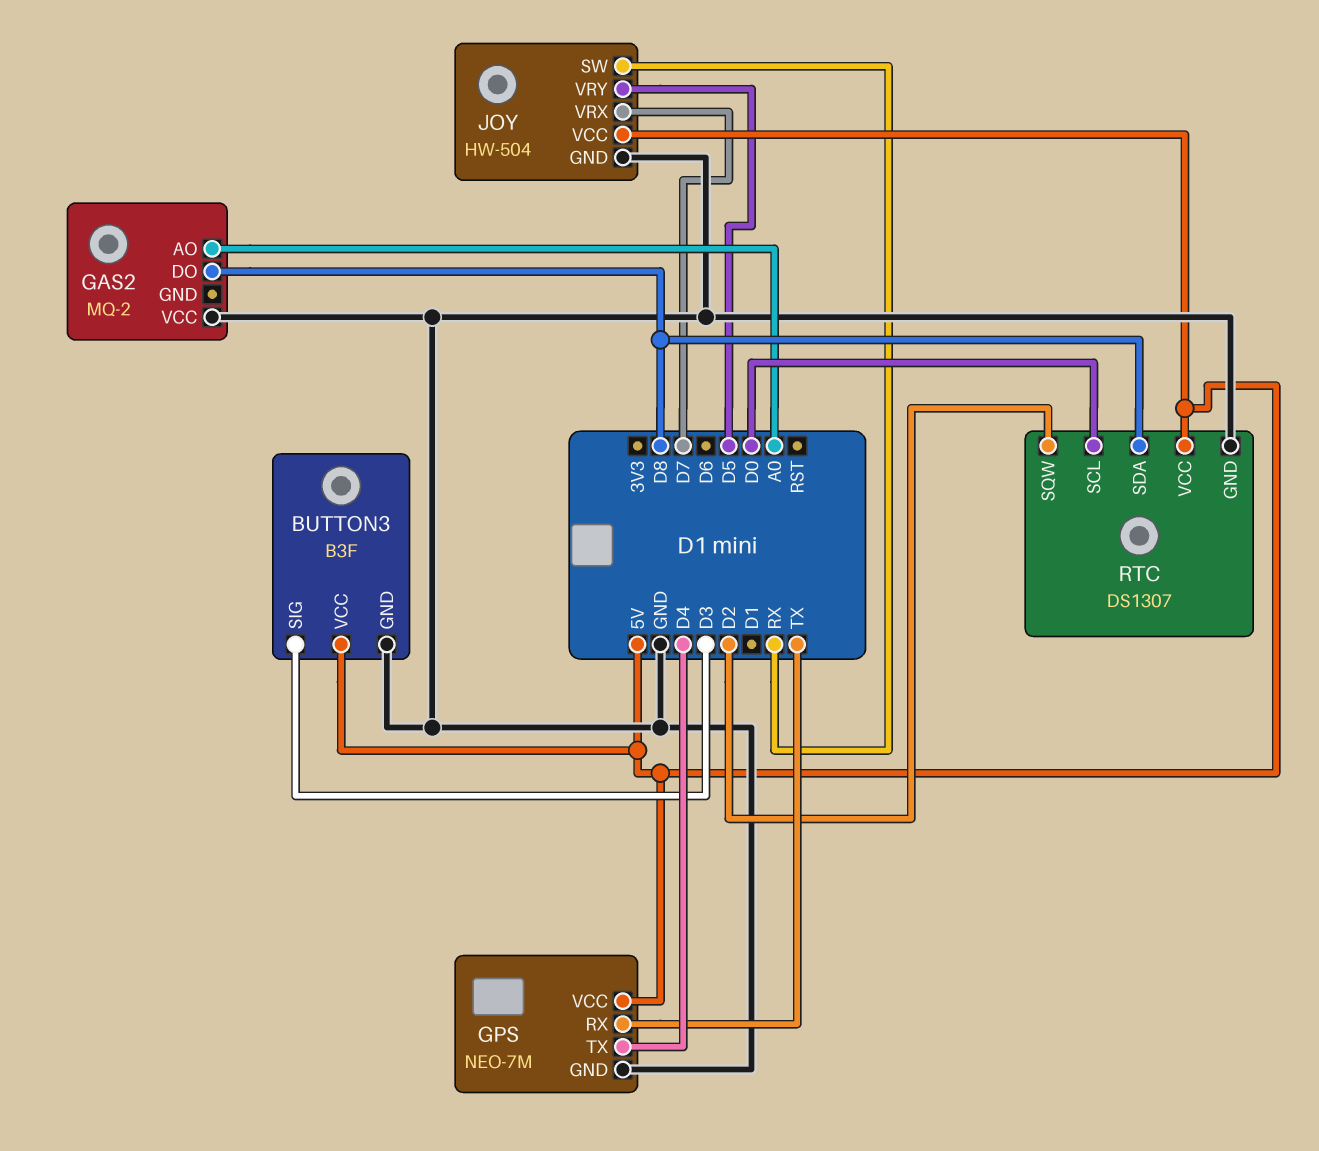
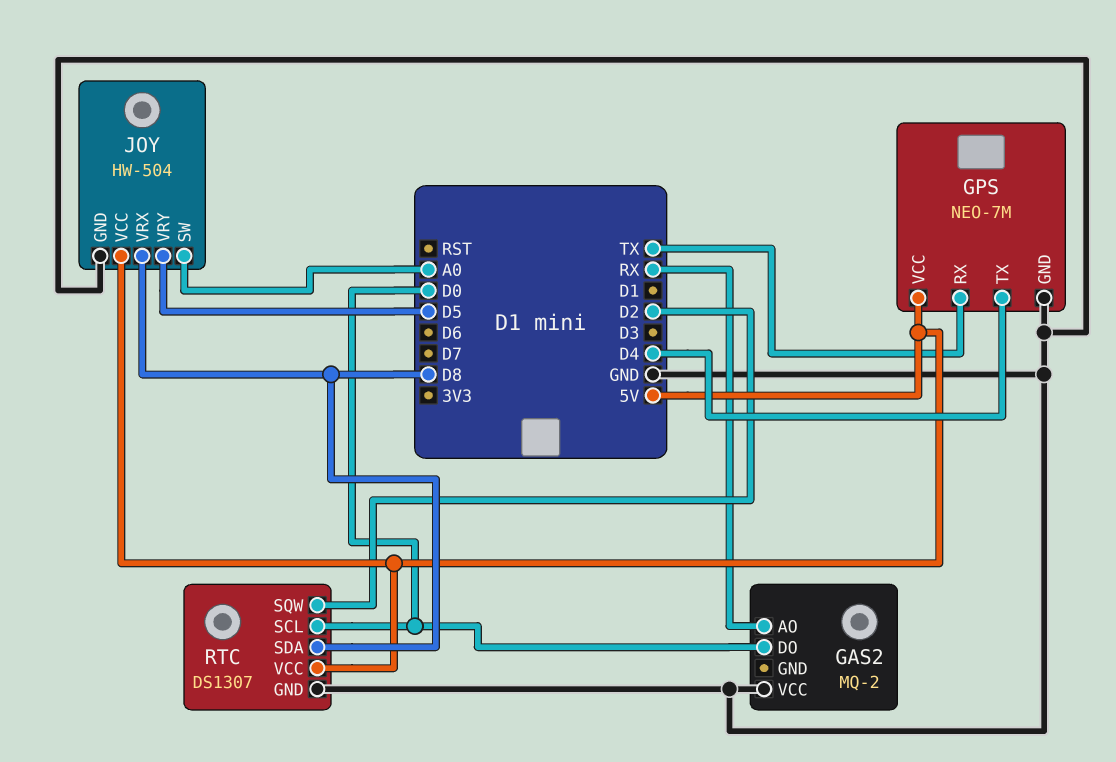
BUTTON3: B3F -> none
BUTTON3 pin GND: GND -> none
BUTTON3 pin SIG: D3 -> none
BUTTON3 pin VCC: 5V -> none
GAS2 pin AO: A0 -> RX
GAS2 pin DO: D8 -> D0
JOY pin SW: RX -> A0
JOY pin VRX: D7 -> D8

